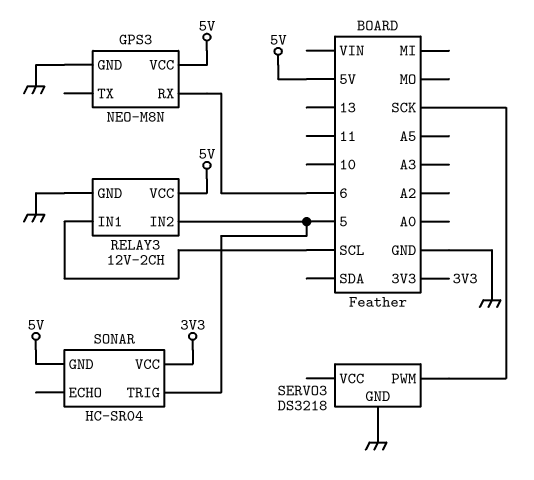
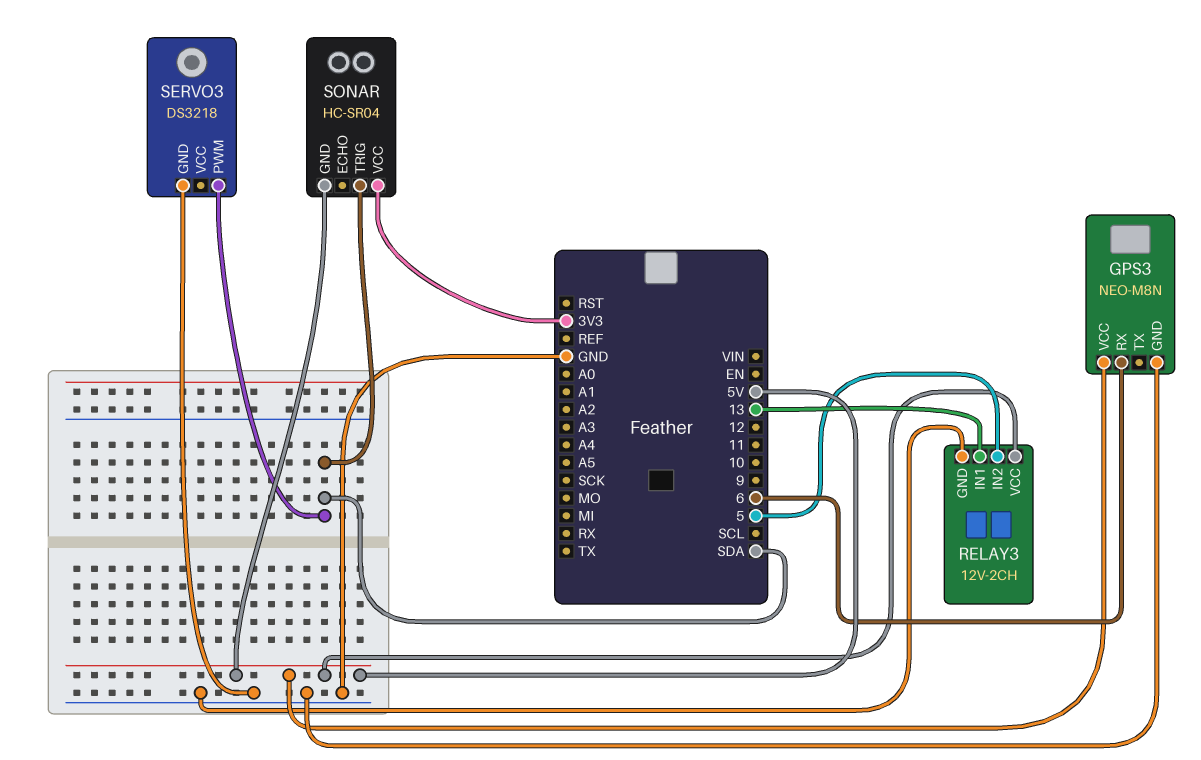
RELAY3 pin IN1: SCL -> 13
SERVO3 pin PWM: SCK -> SDA
SONAR pin TRIG: 5 -> SDA

